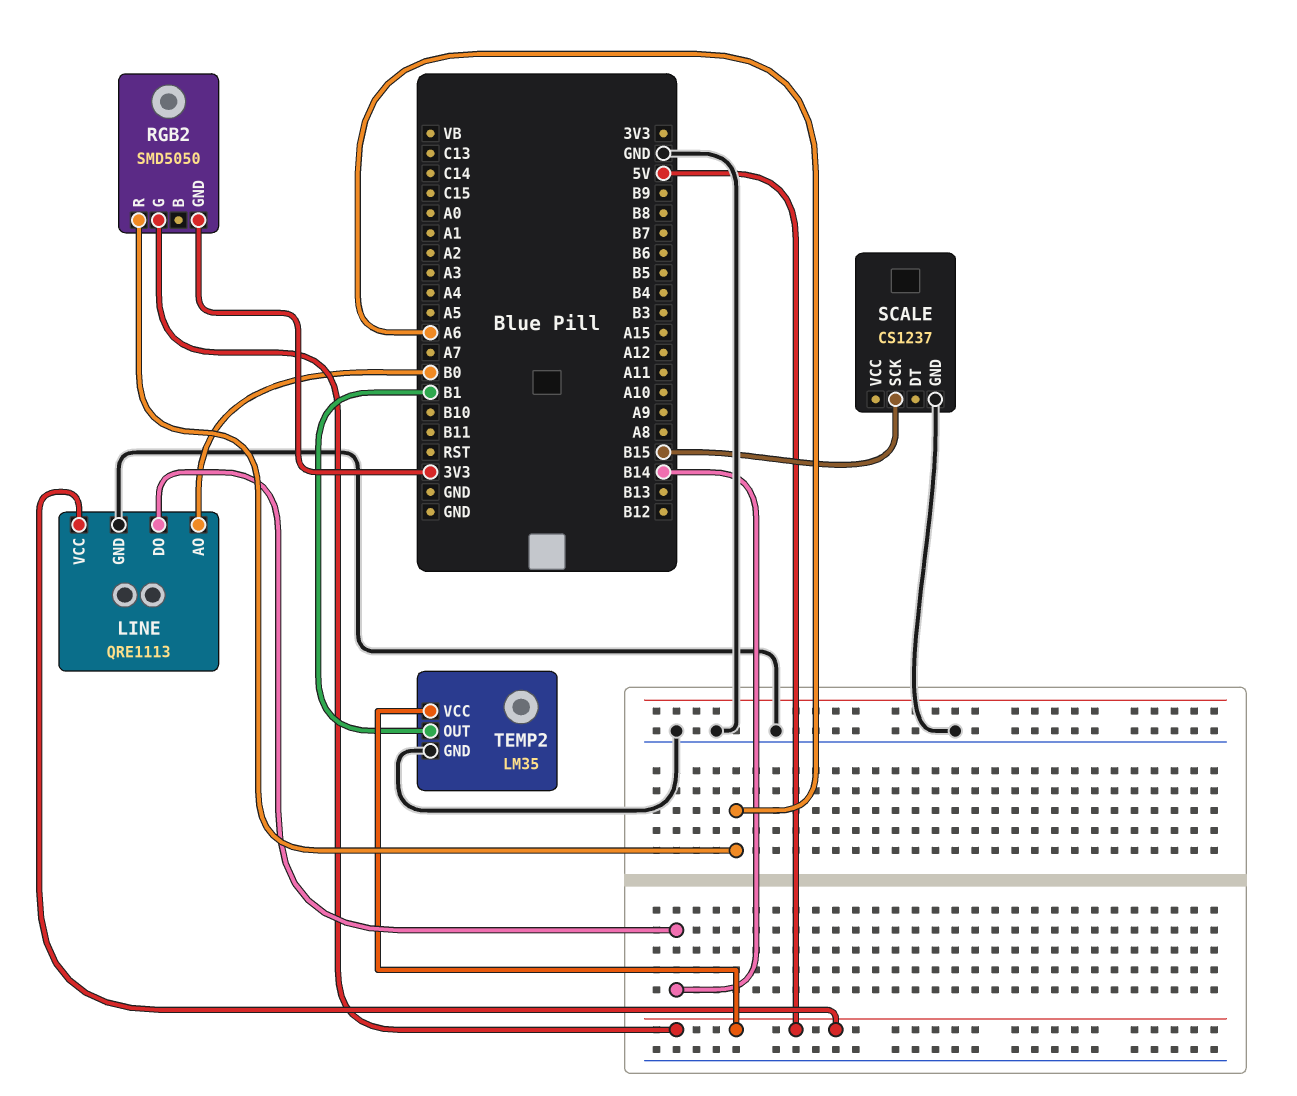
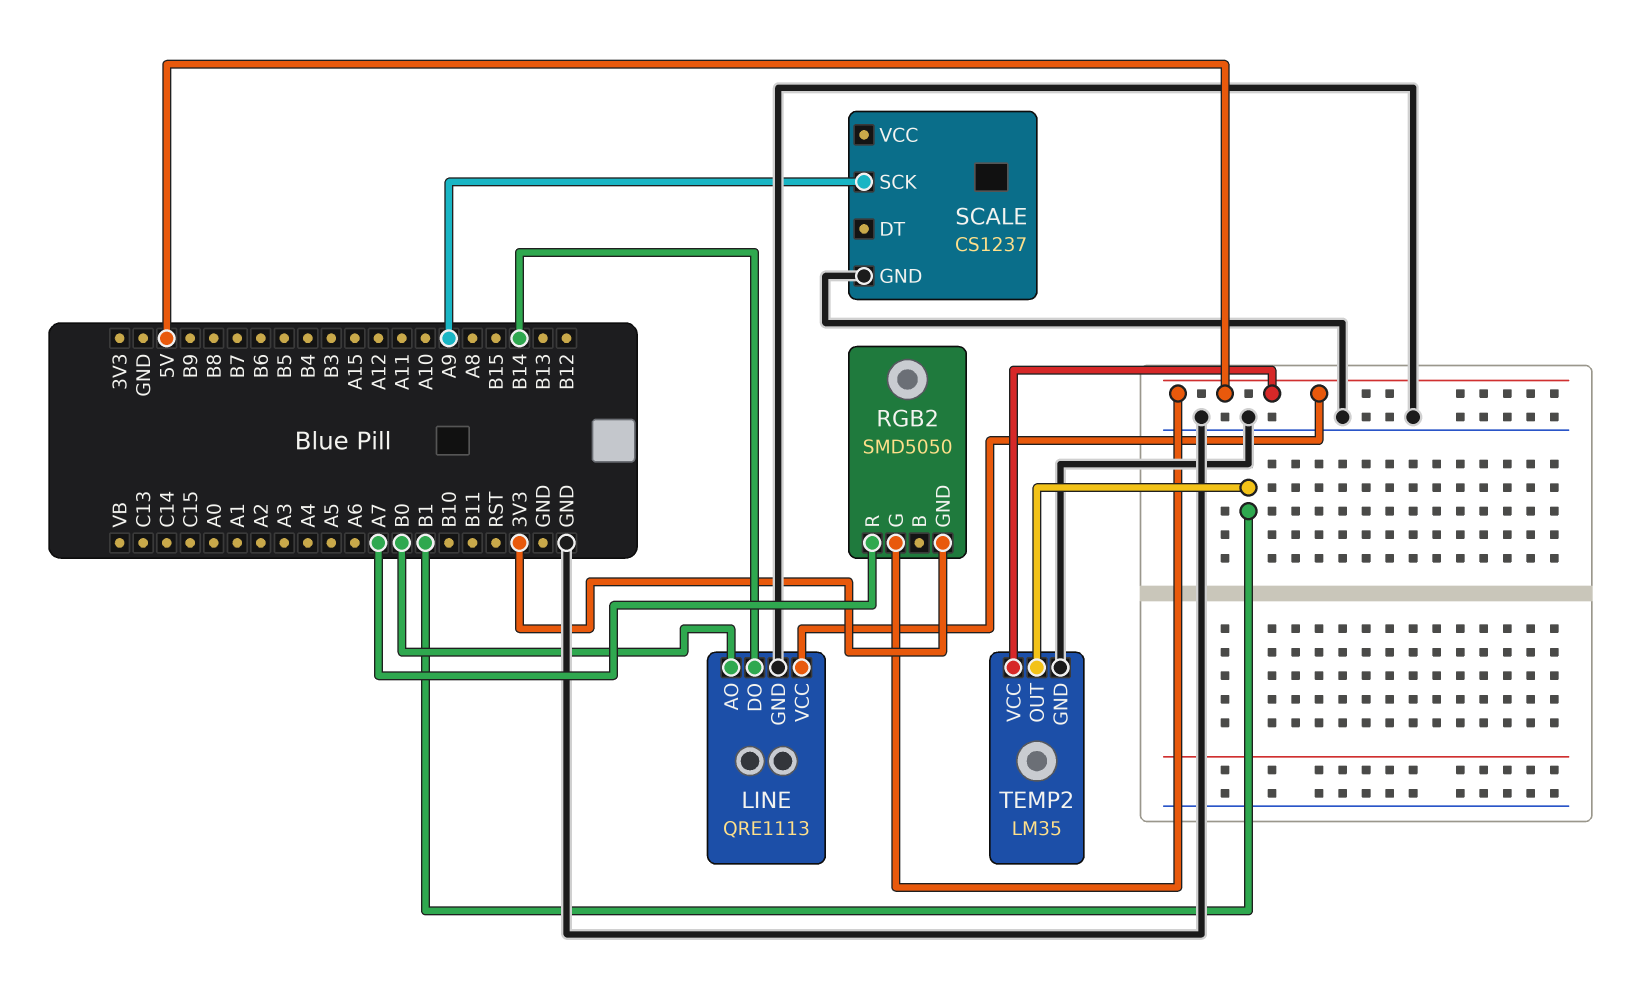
RGB2 pin R: A6 -> A7
SCALE pin SCK: B15 -> A9

